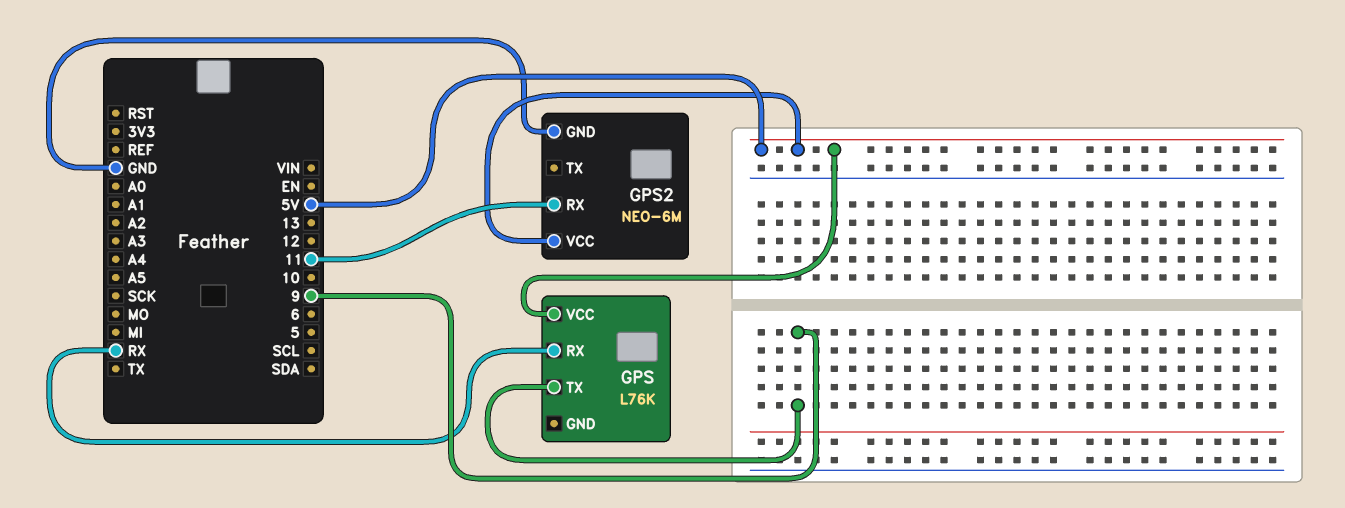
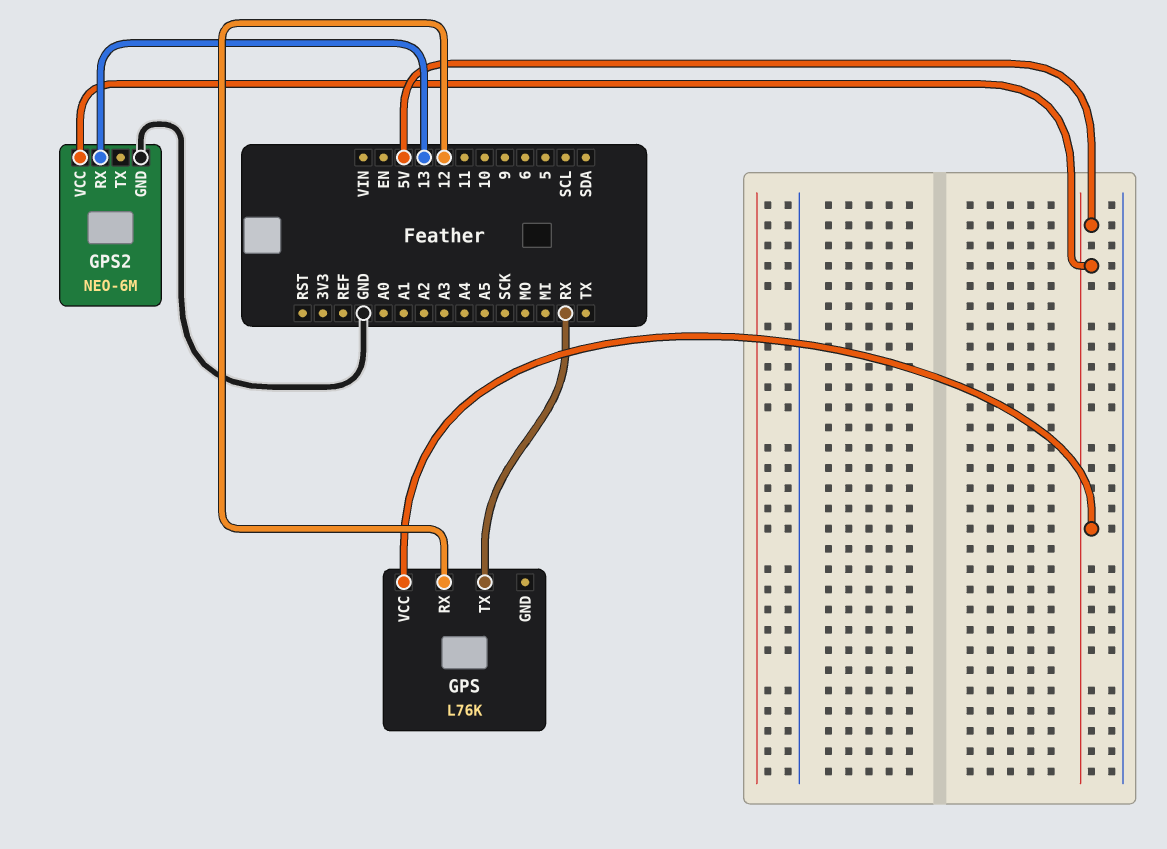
GPS pin RX: RX -> 12
GPS pin TX: 9 -> RX
GPS2 pin RX: 11 -> 13

